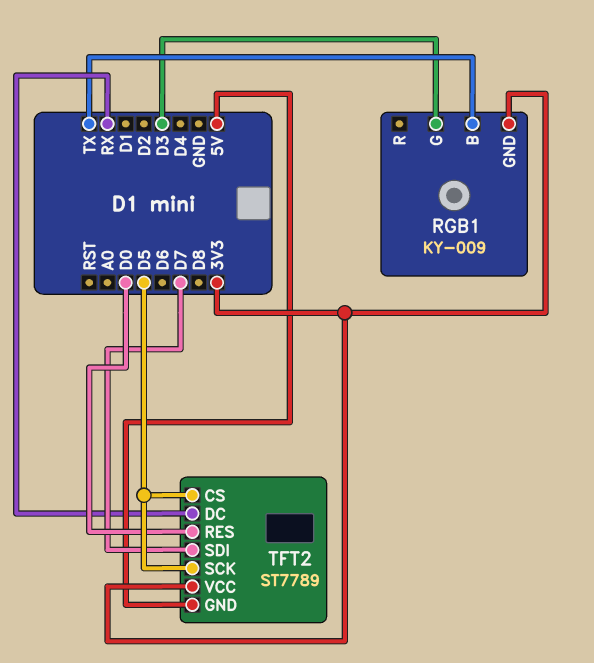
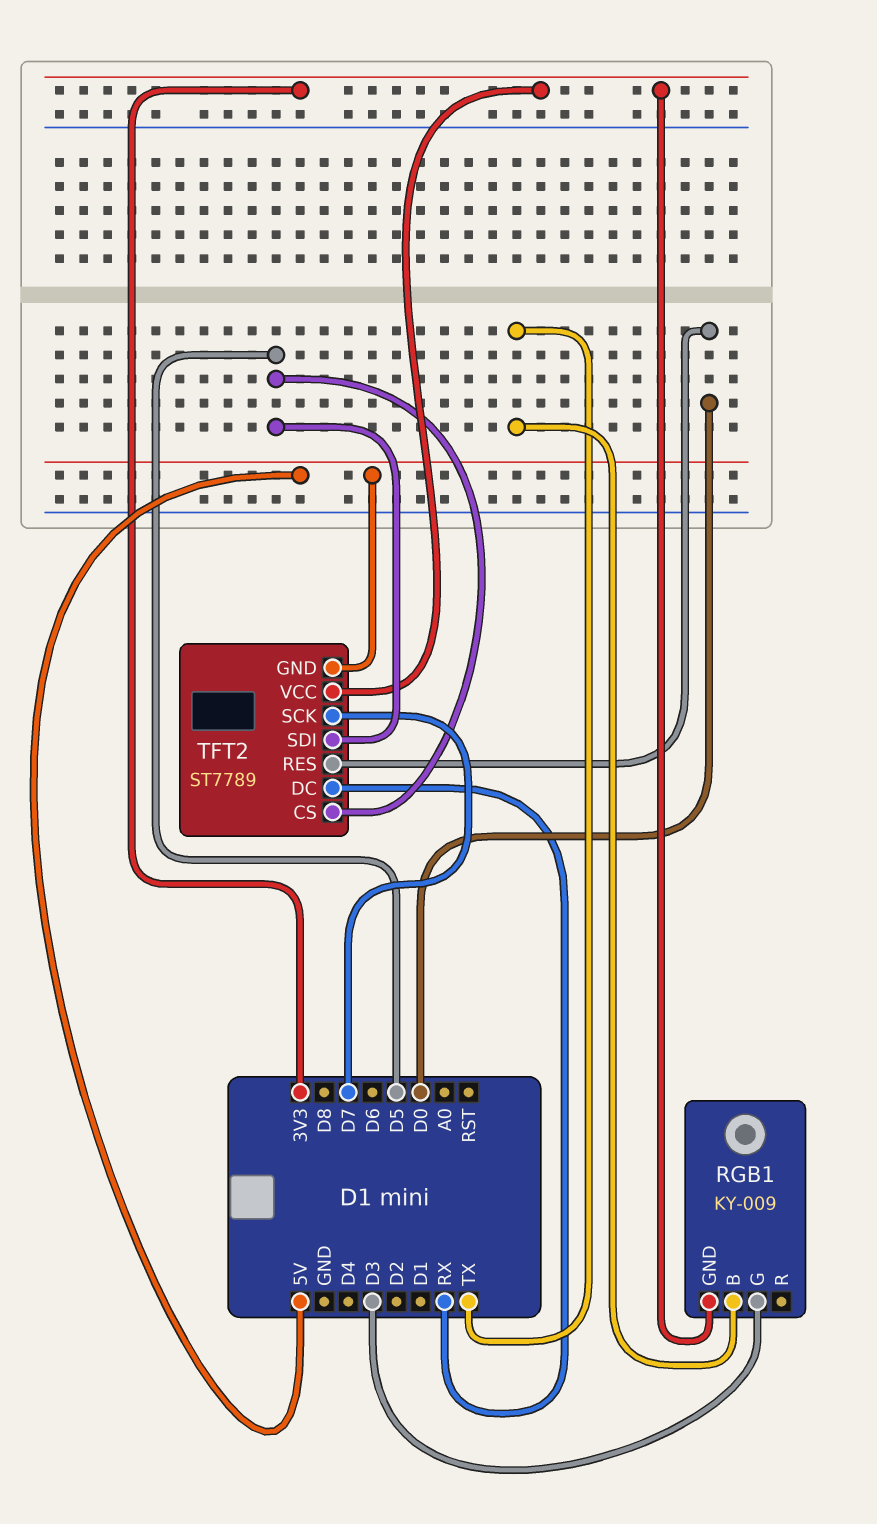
TFT2 pin SCK: D5 -> D7
TFT2 pin SDI: D7 -> D5

